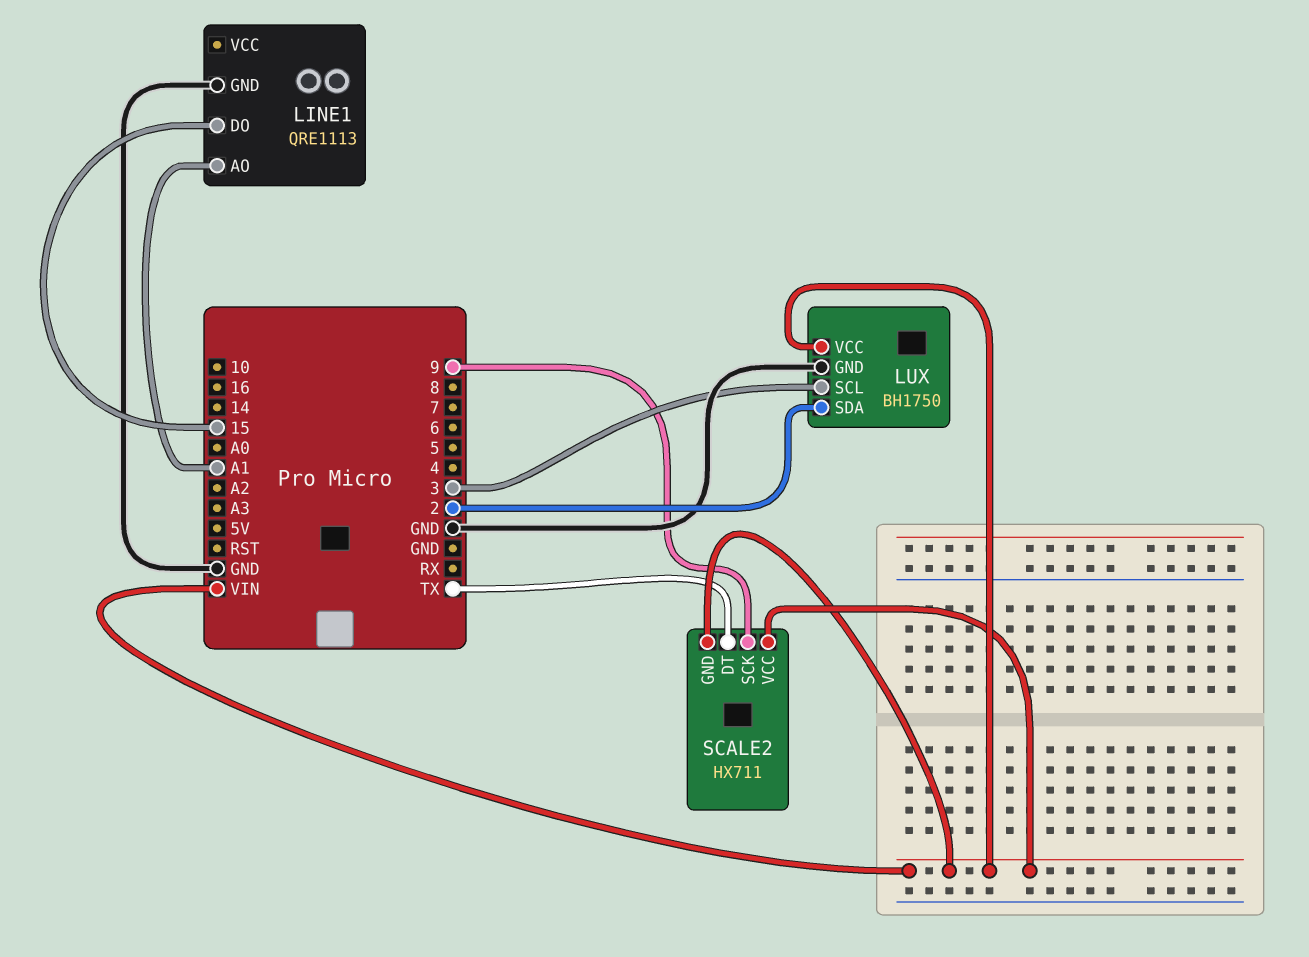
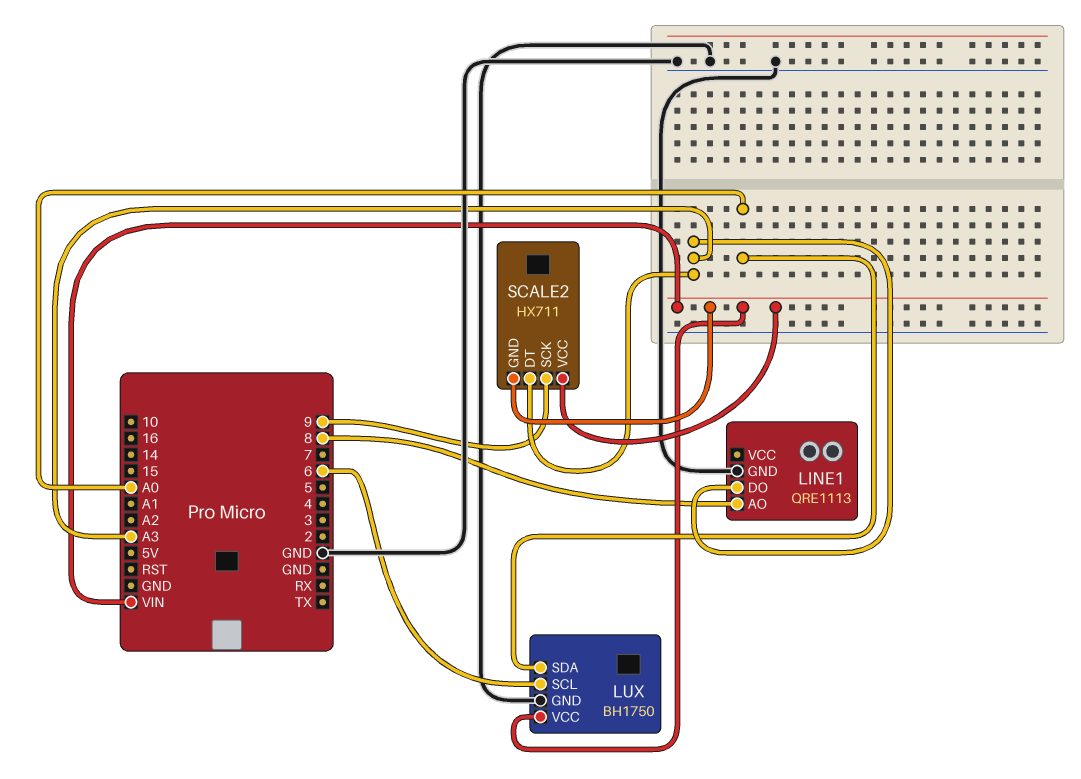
LINE1 pin AO: A1 -> 8
LINE1 pin DO: 15 -> A3
LUX pin SCL: 3 -> 6
LUX pin SDA: 2 -> A0
SCALE2 pin DT: TX -> A3

